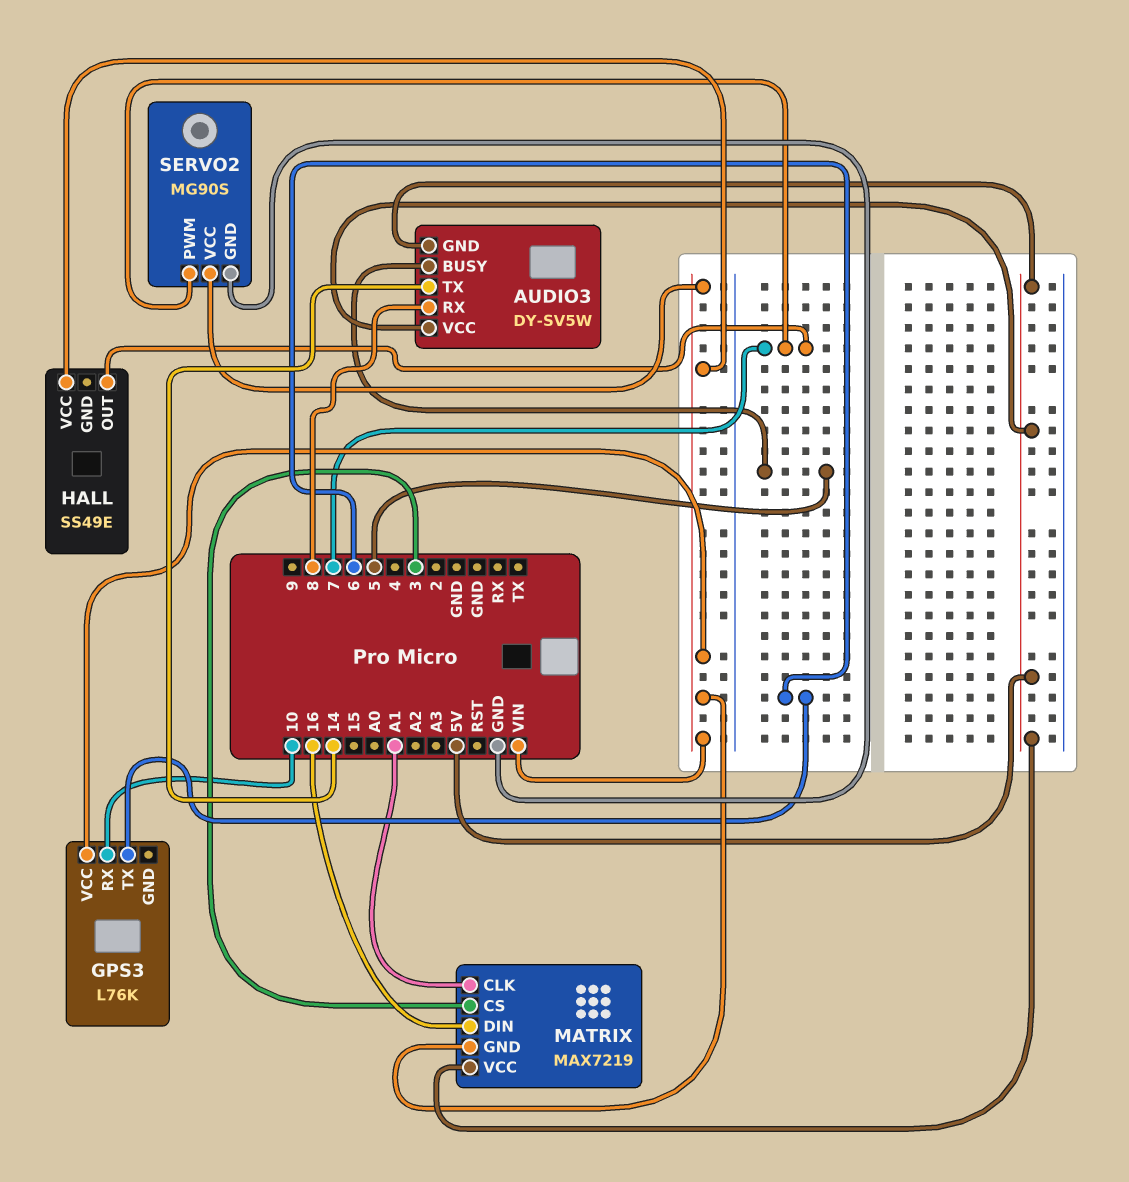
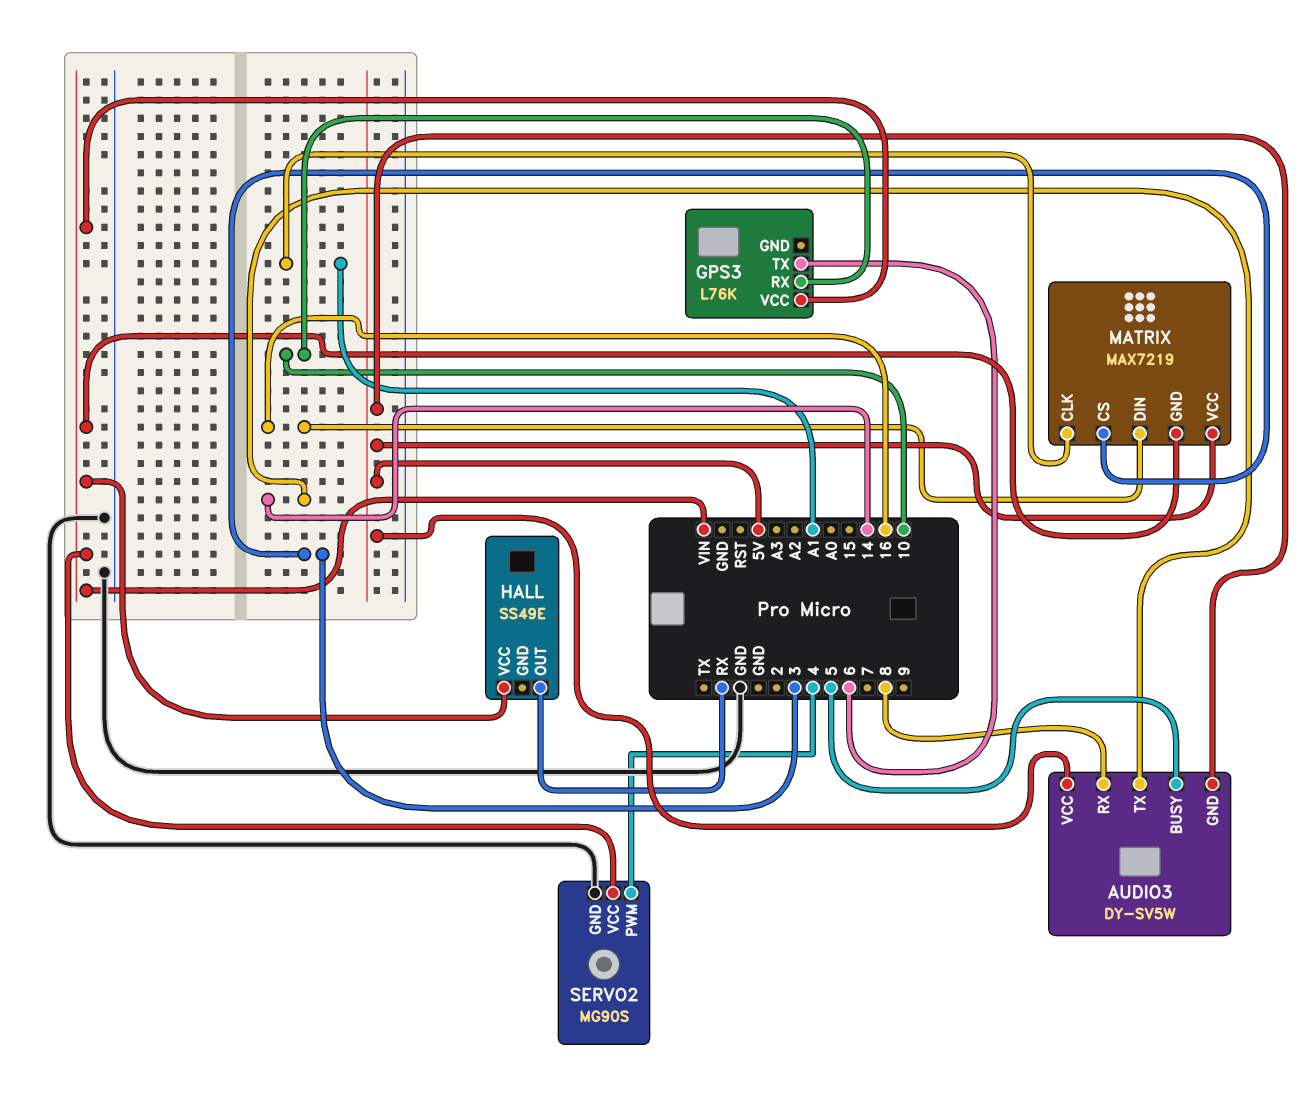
HALL pin OUT: 7 -> RX
SERVO2 pin PWM: 7 -> 4

